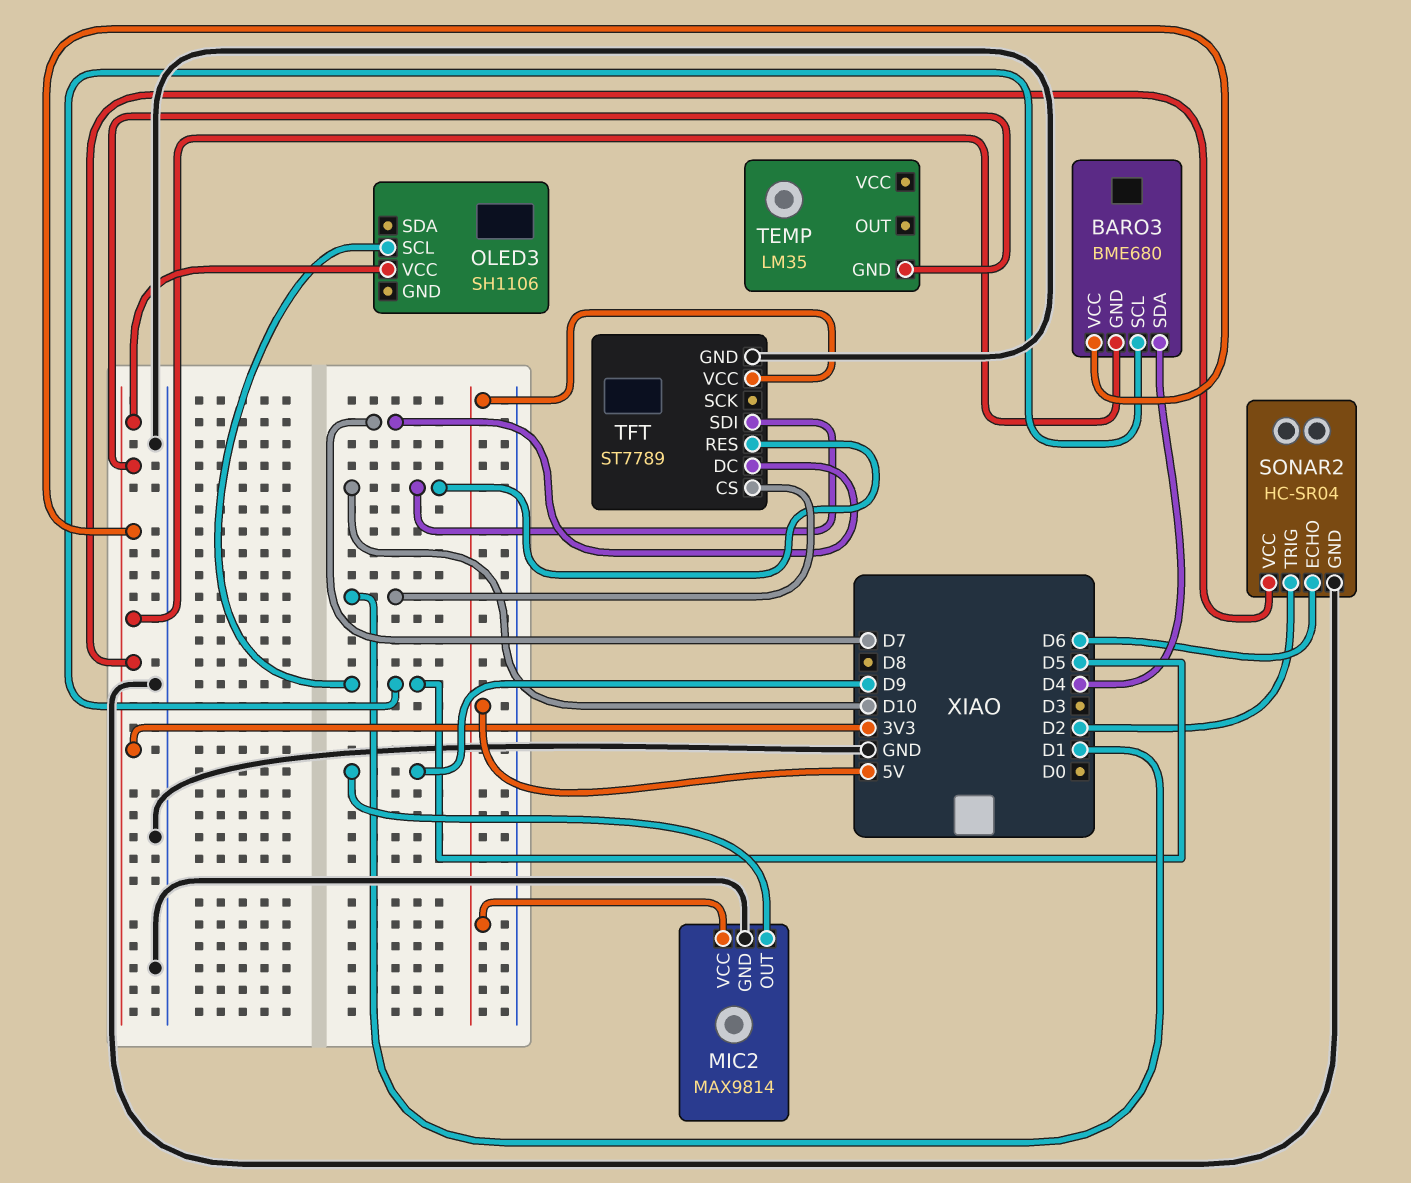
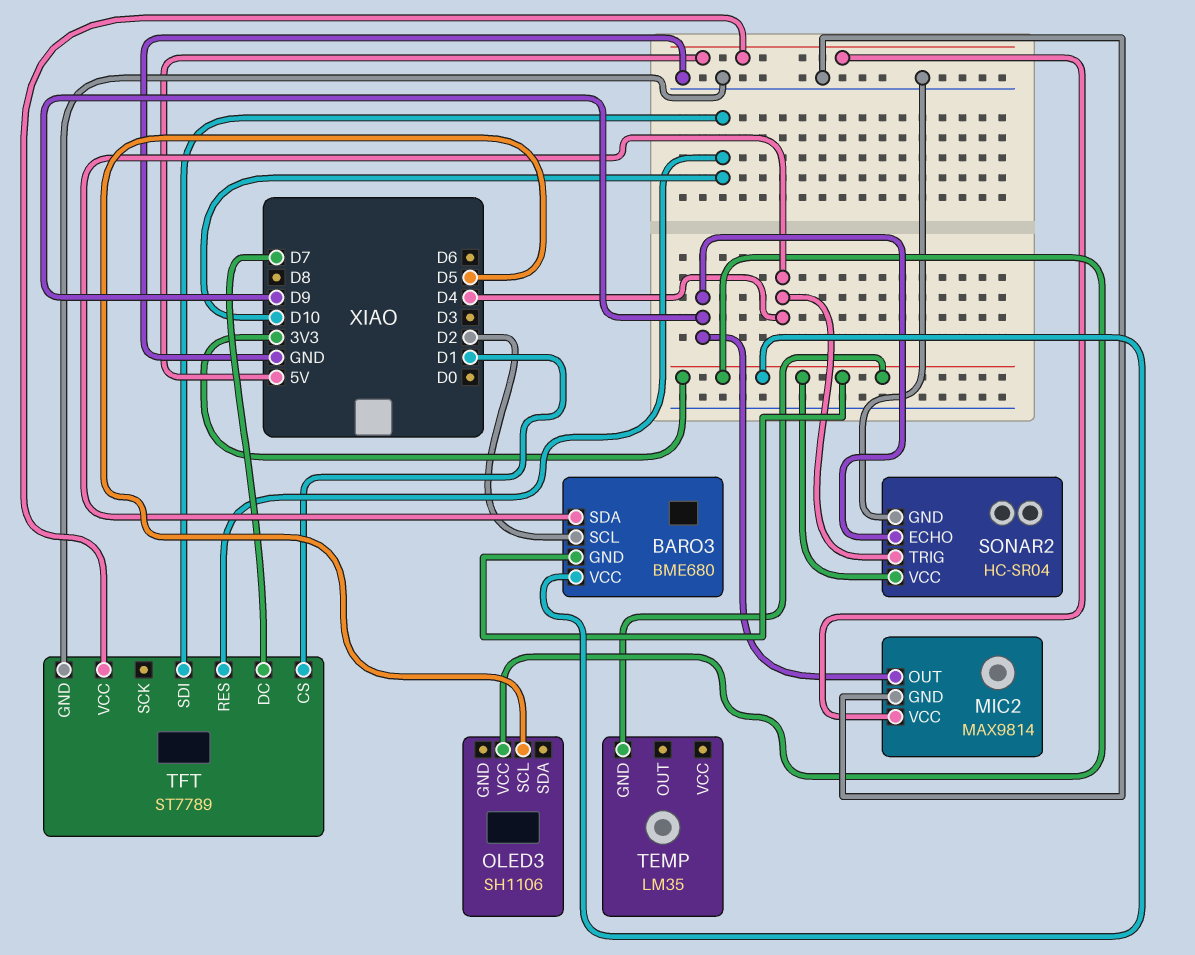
BARO3 pin SCL: D5 -> D2
SONAR2 pin ECHO: D6 -> D9
SONAR2 pin TRIG: D2 -> D4

